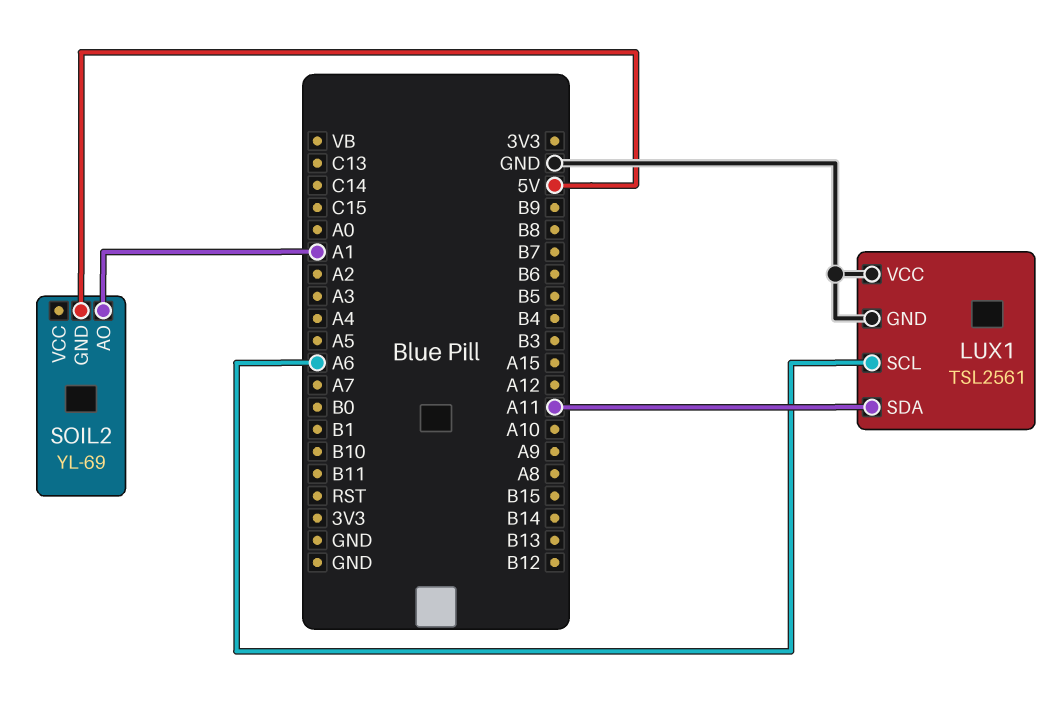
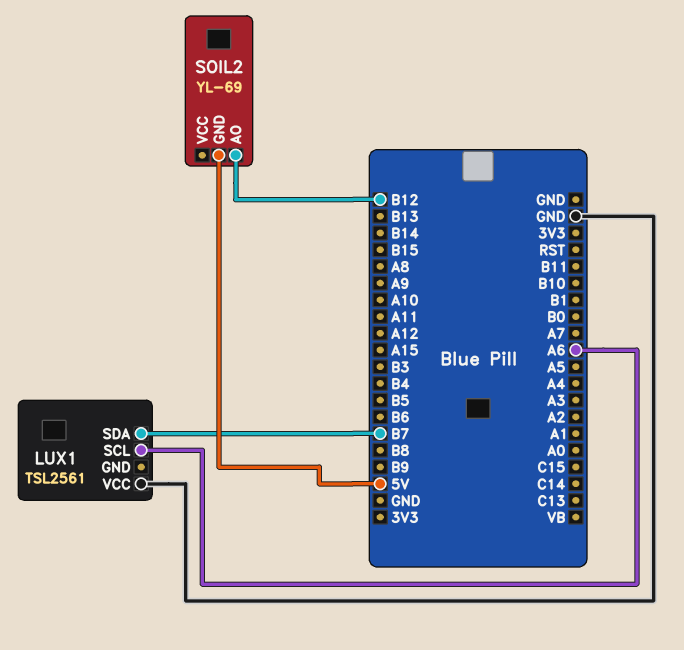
LUX1 pin GND: GND -> none
LUX1 pin SDA: A11 -> B7
SOIL2 pin AO: A1 -> B12

